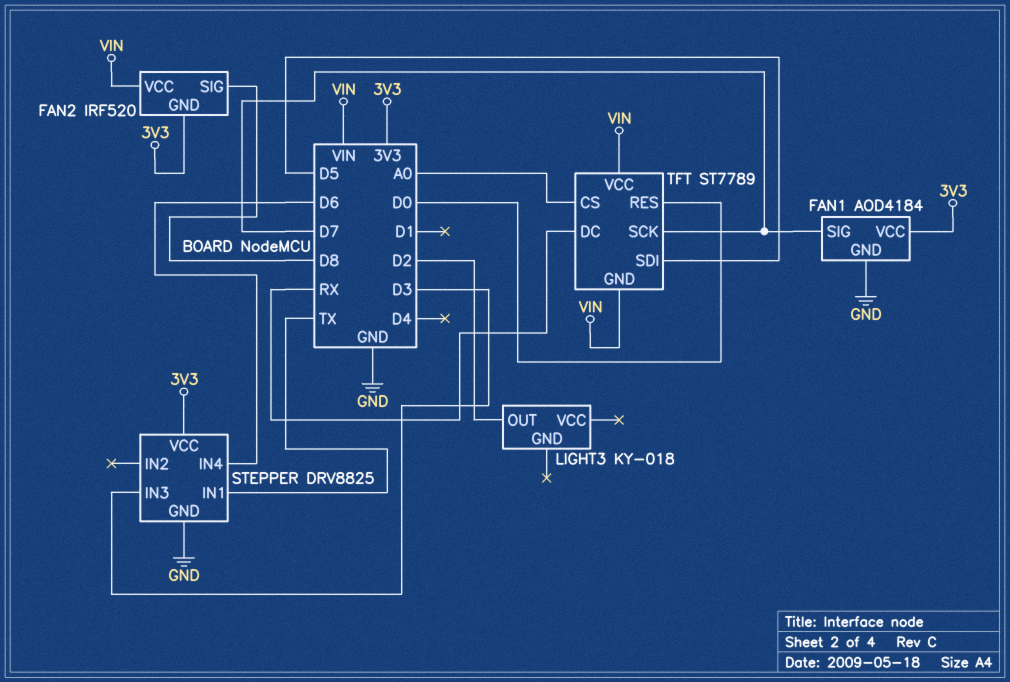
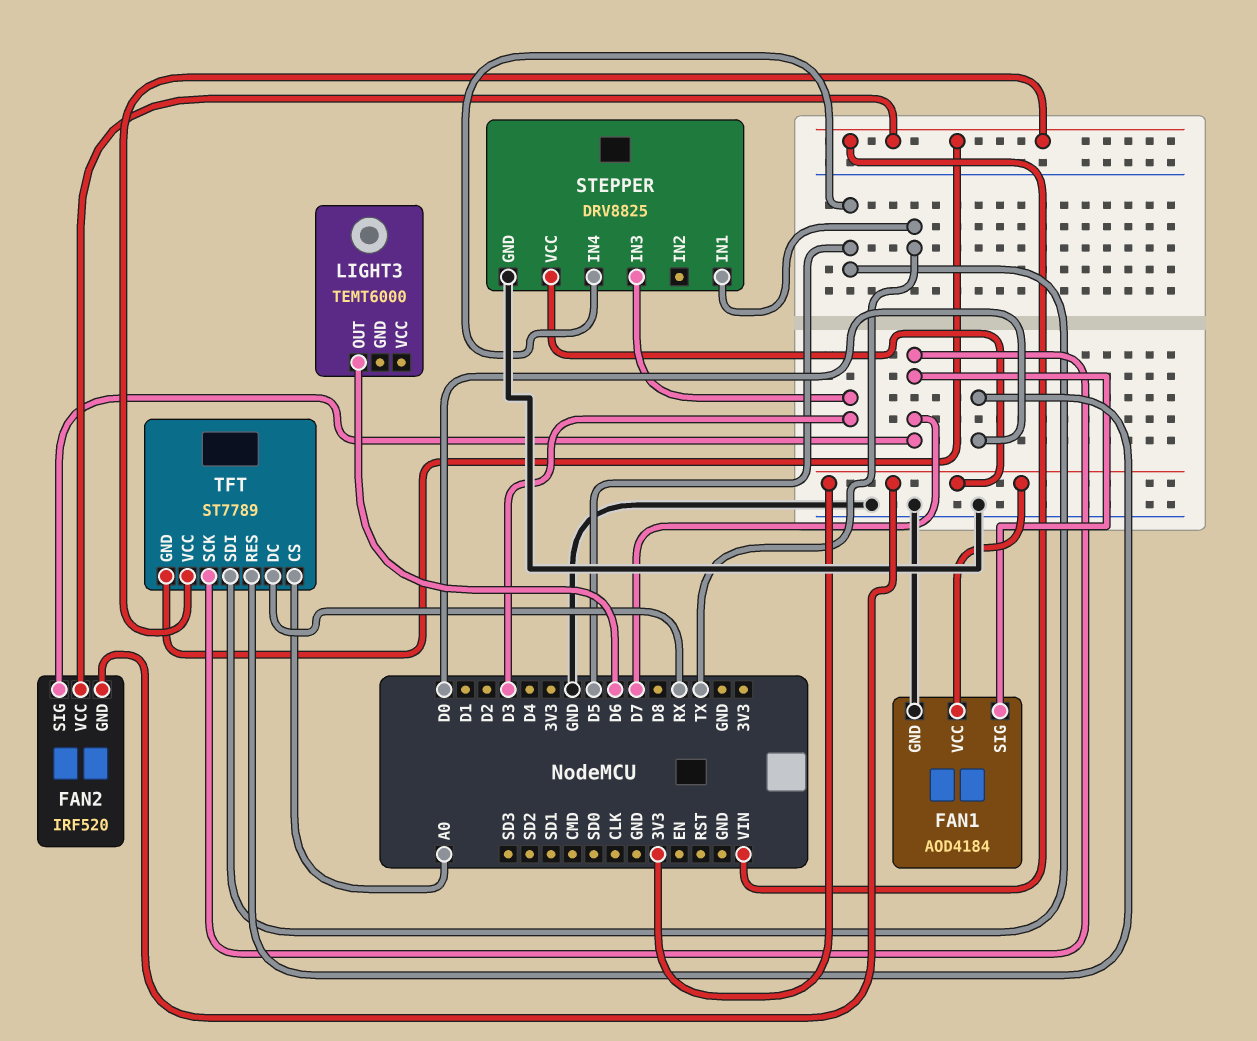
FAN2 pin SIG: D8 -> D7
LIGHT3: KY-018 -> TEMT6000
LIGHT3 pin OUT: D2 -> D6
STEPPER pin IN4: D6 -> D5

